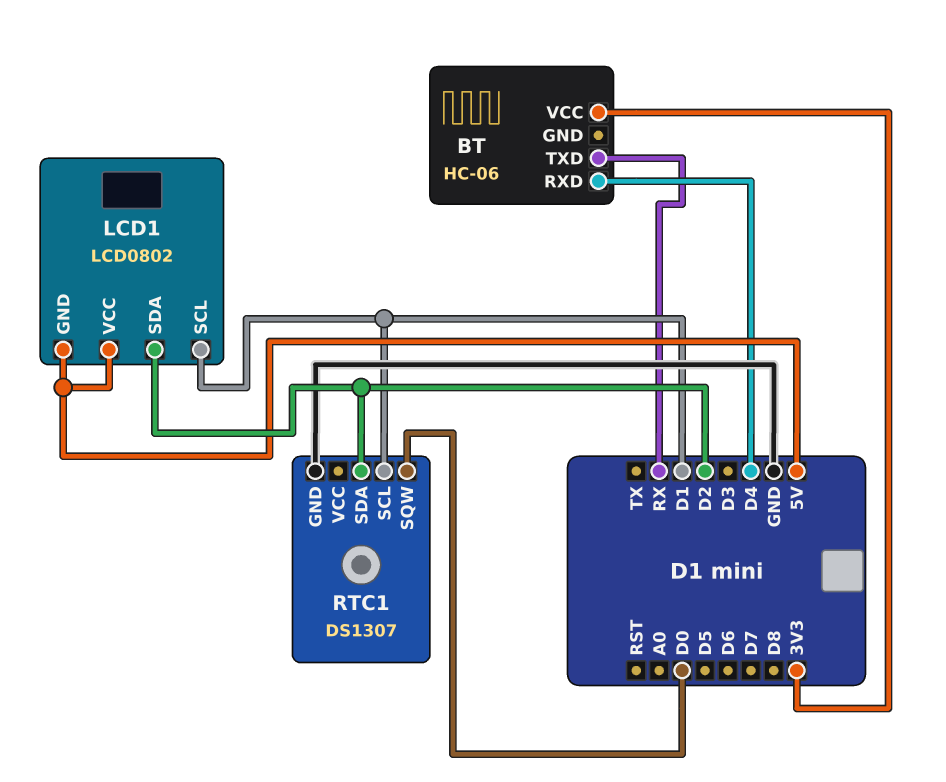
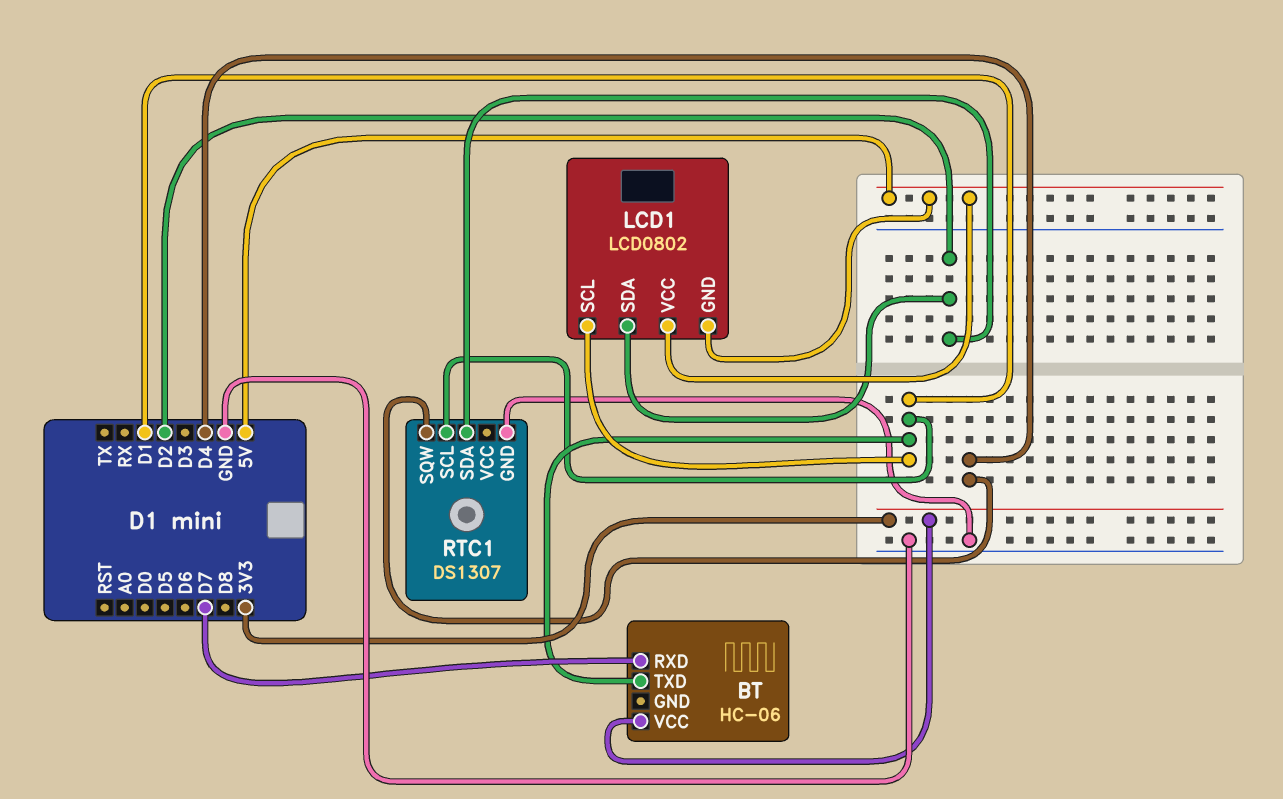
BT pin RXD: D4 -> D7
BT pin TXD: RX -> D1
RTC1 pin SQW: D0 -> D4

